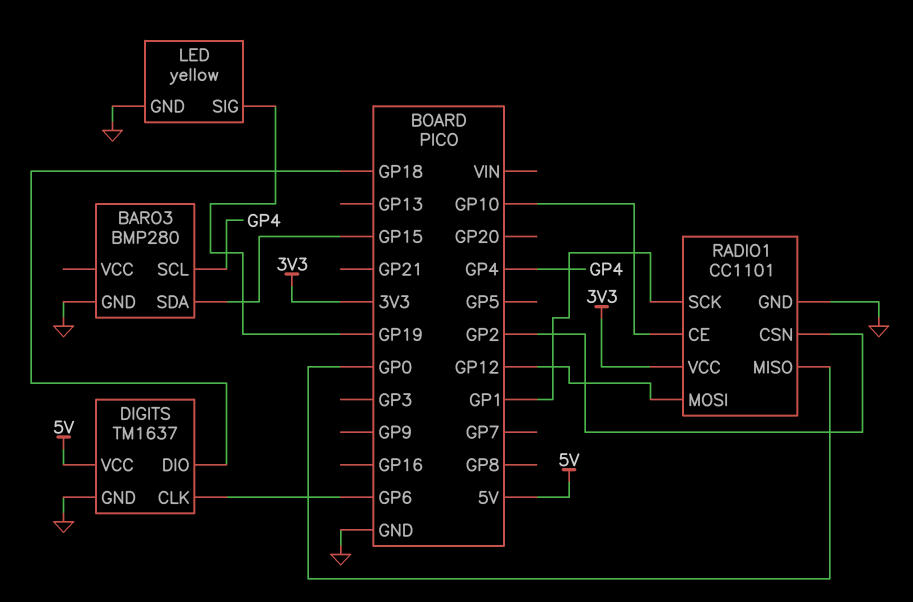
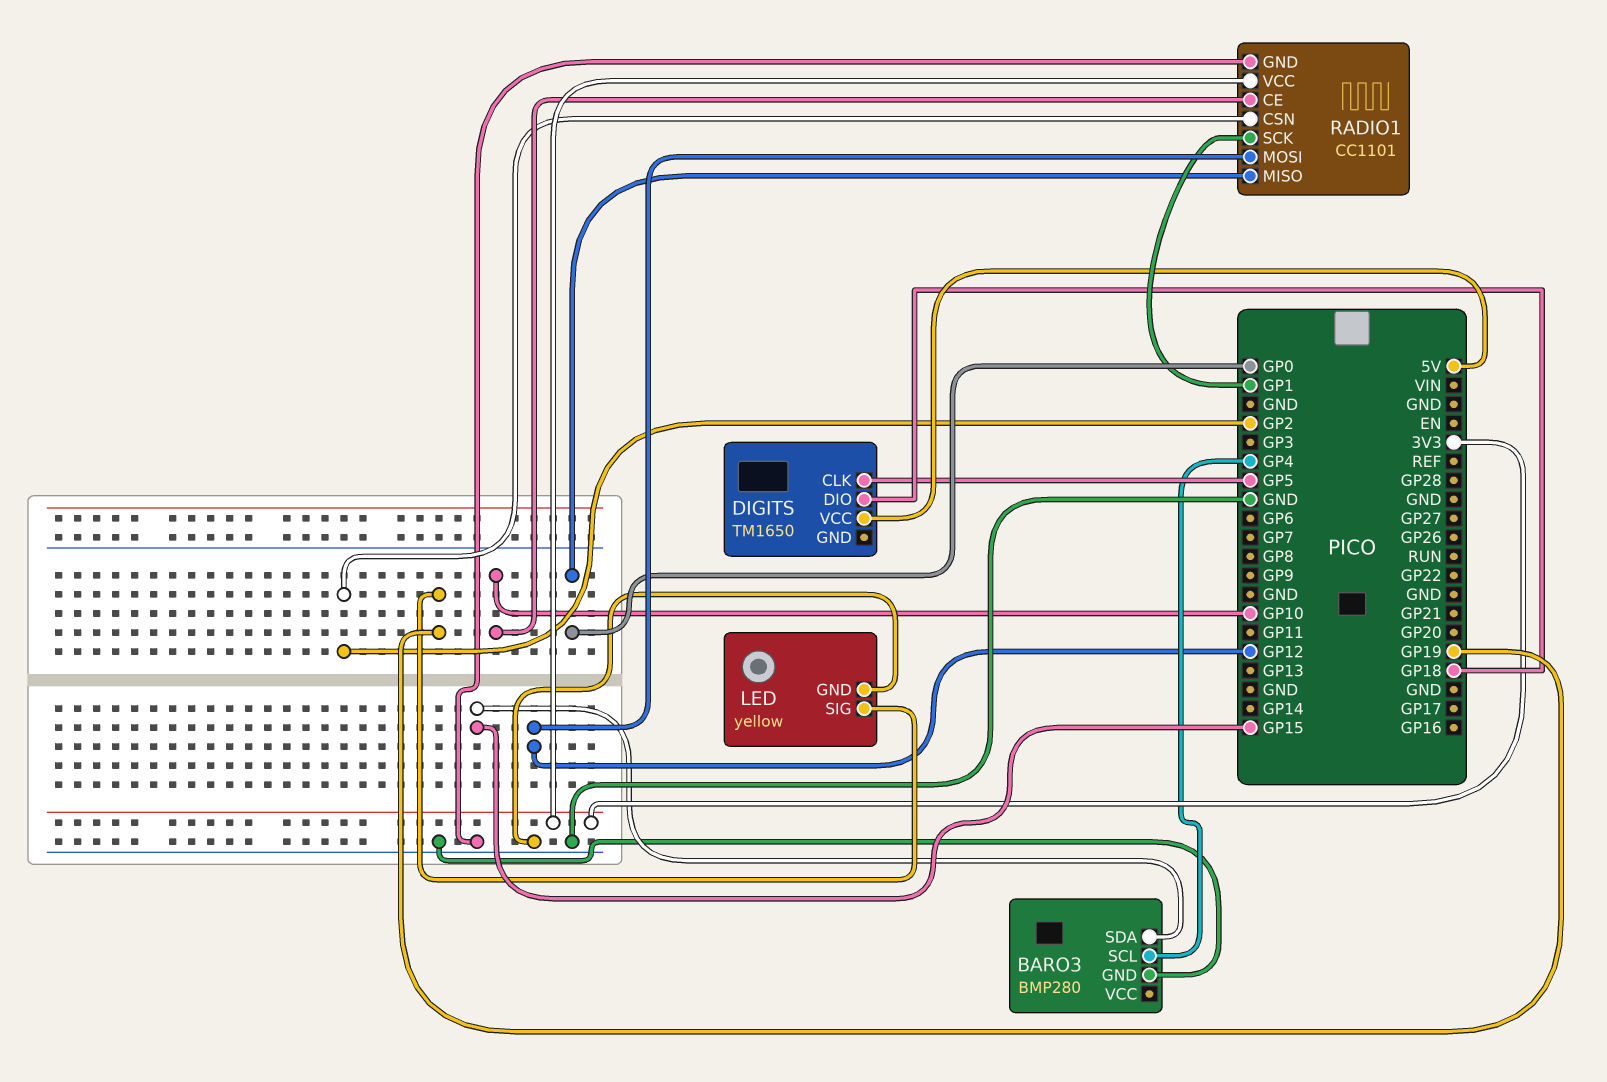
DIGITS: TM1637 -> TM1650
DIGITS pin CLK: GP6 -> GP5
DIGITS pin GND: GND -> none

